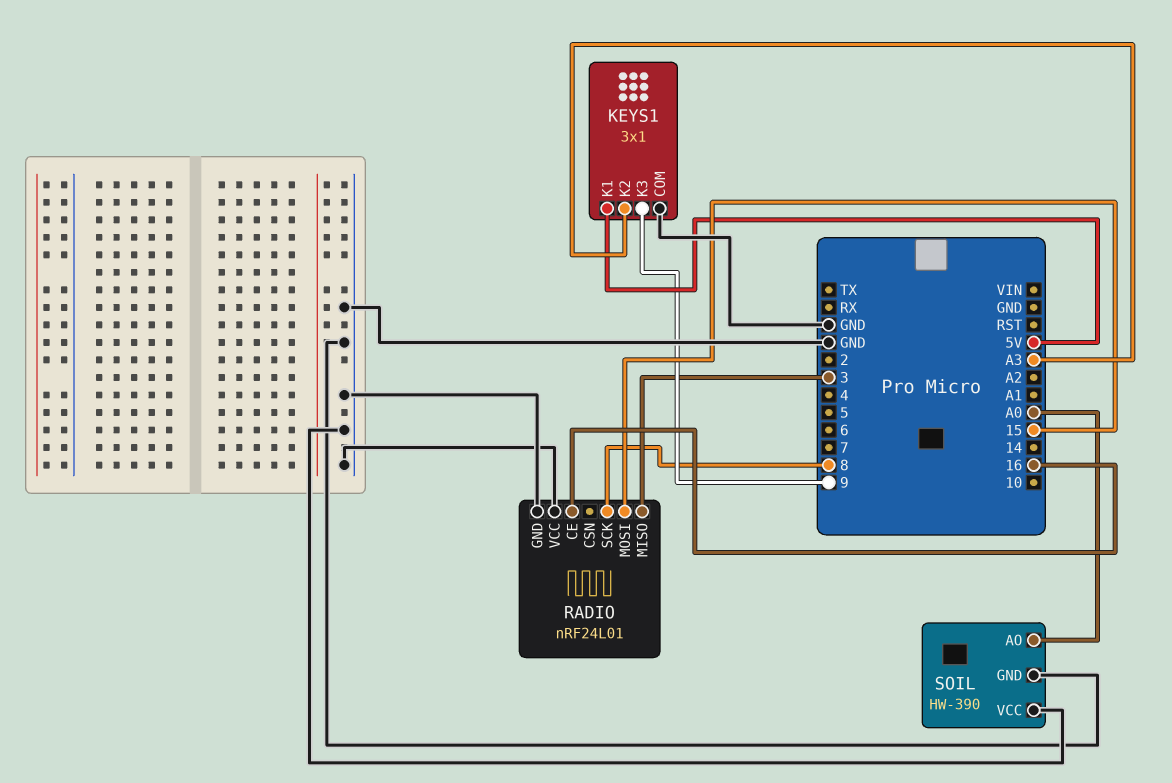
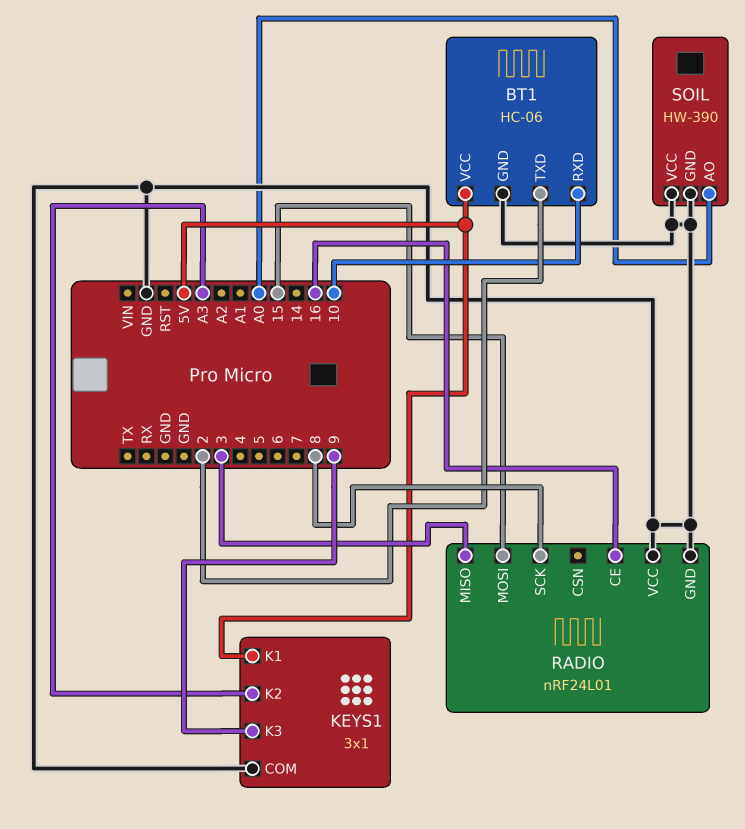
BT1: none -> HC-06
BT1 pin GND: none -> GND
BT1 pin RXD: none -> 10
BT1 pin TXD: none -> 2
BT1 pin VCC: none -> 5V

